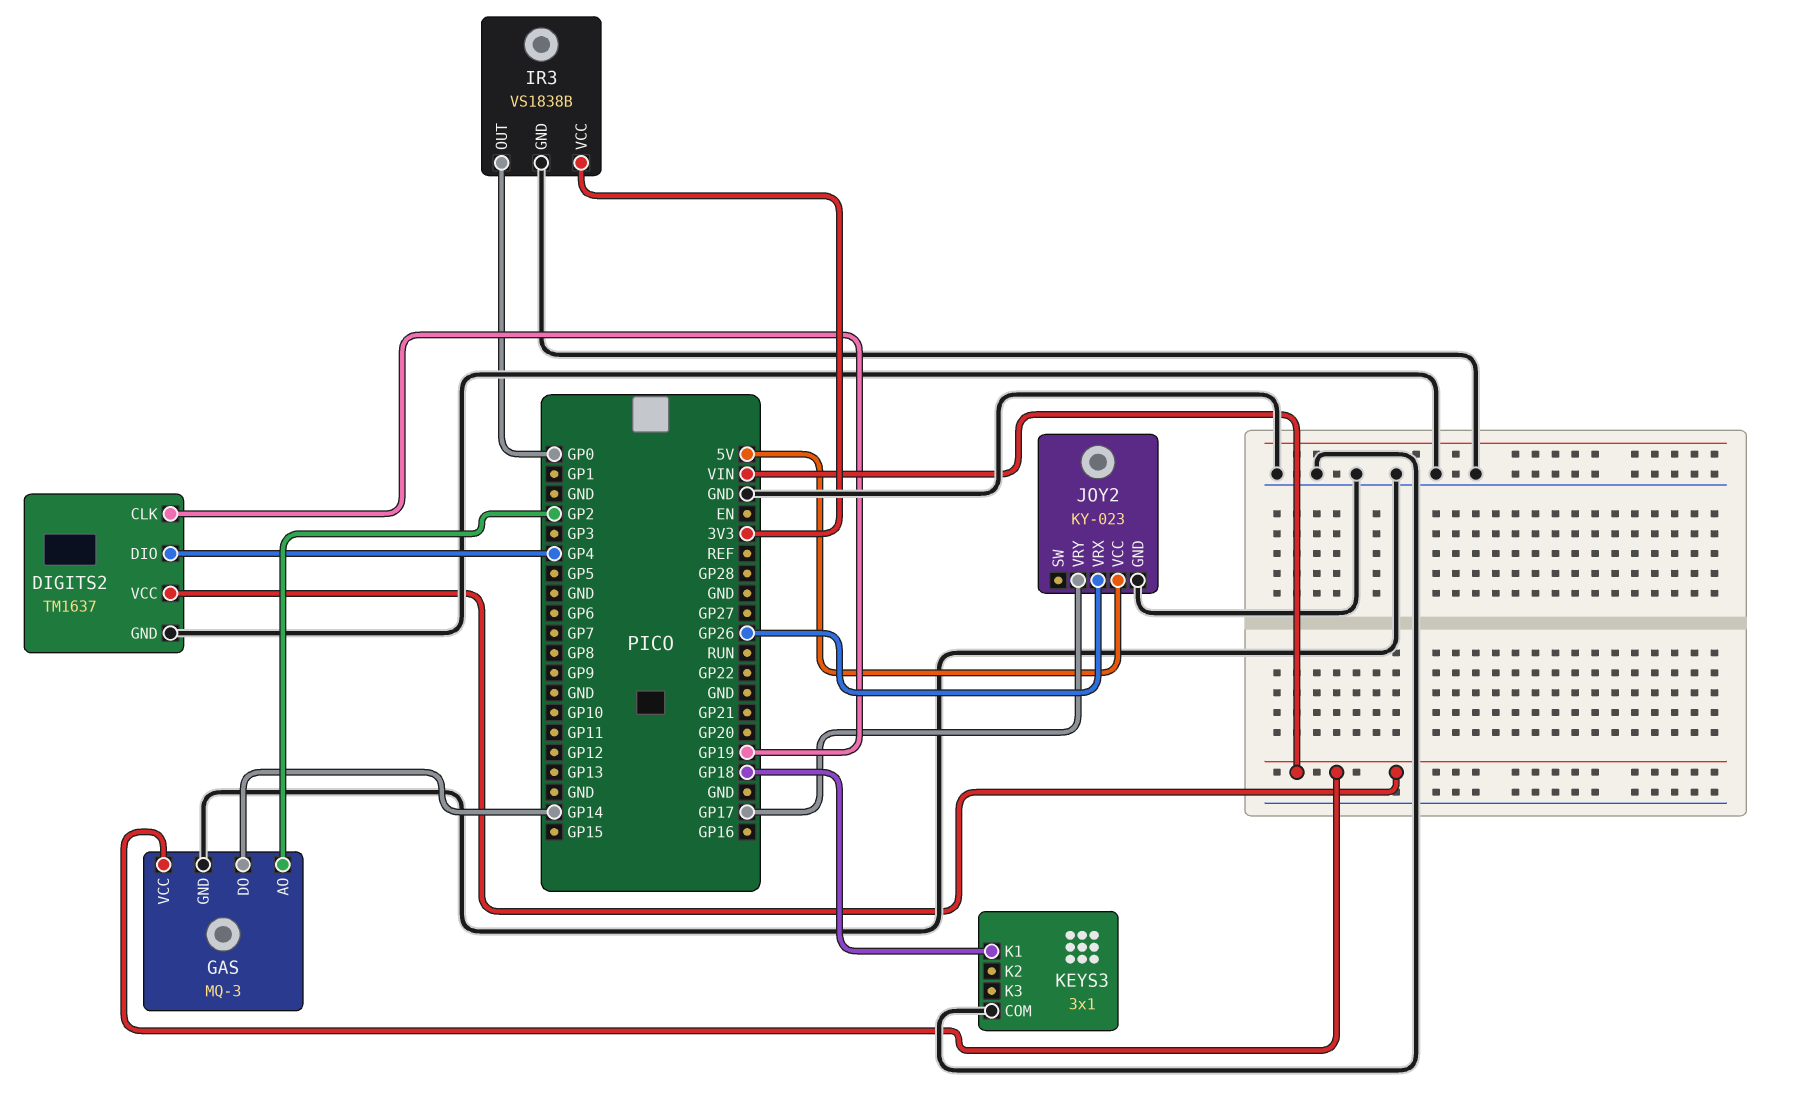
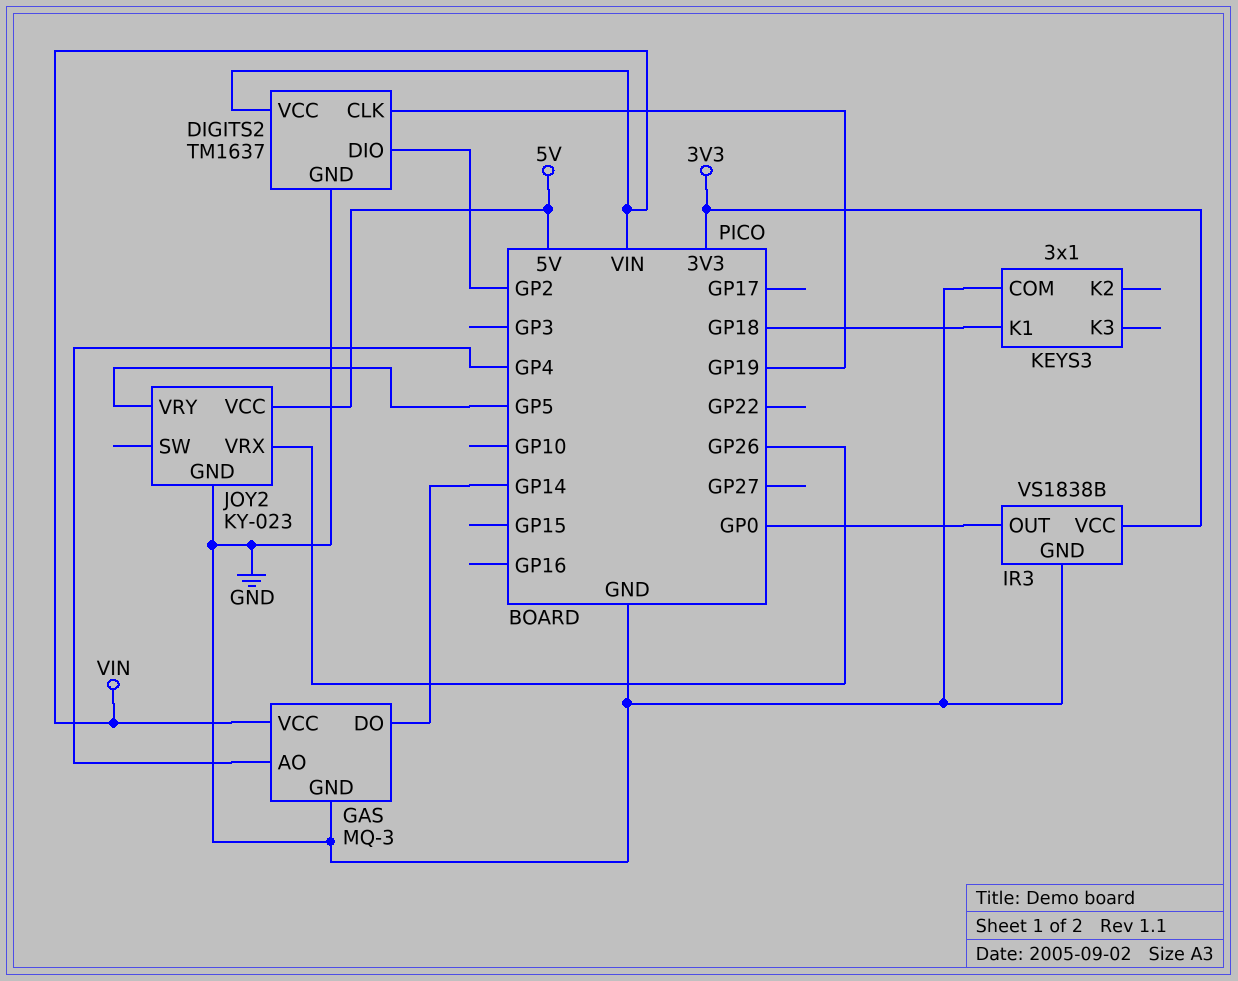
DIGITS2 pin DIO: GP4 -> GP2
GAS pin AO: GP2 -> GP4
JOY2 pin VRY: GP17 -> GP5

